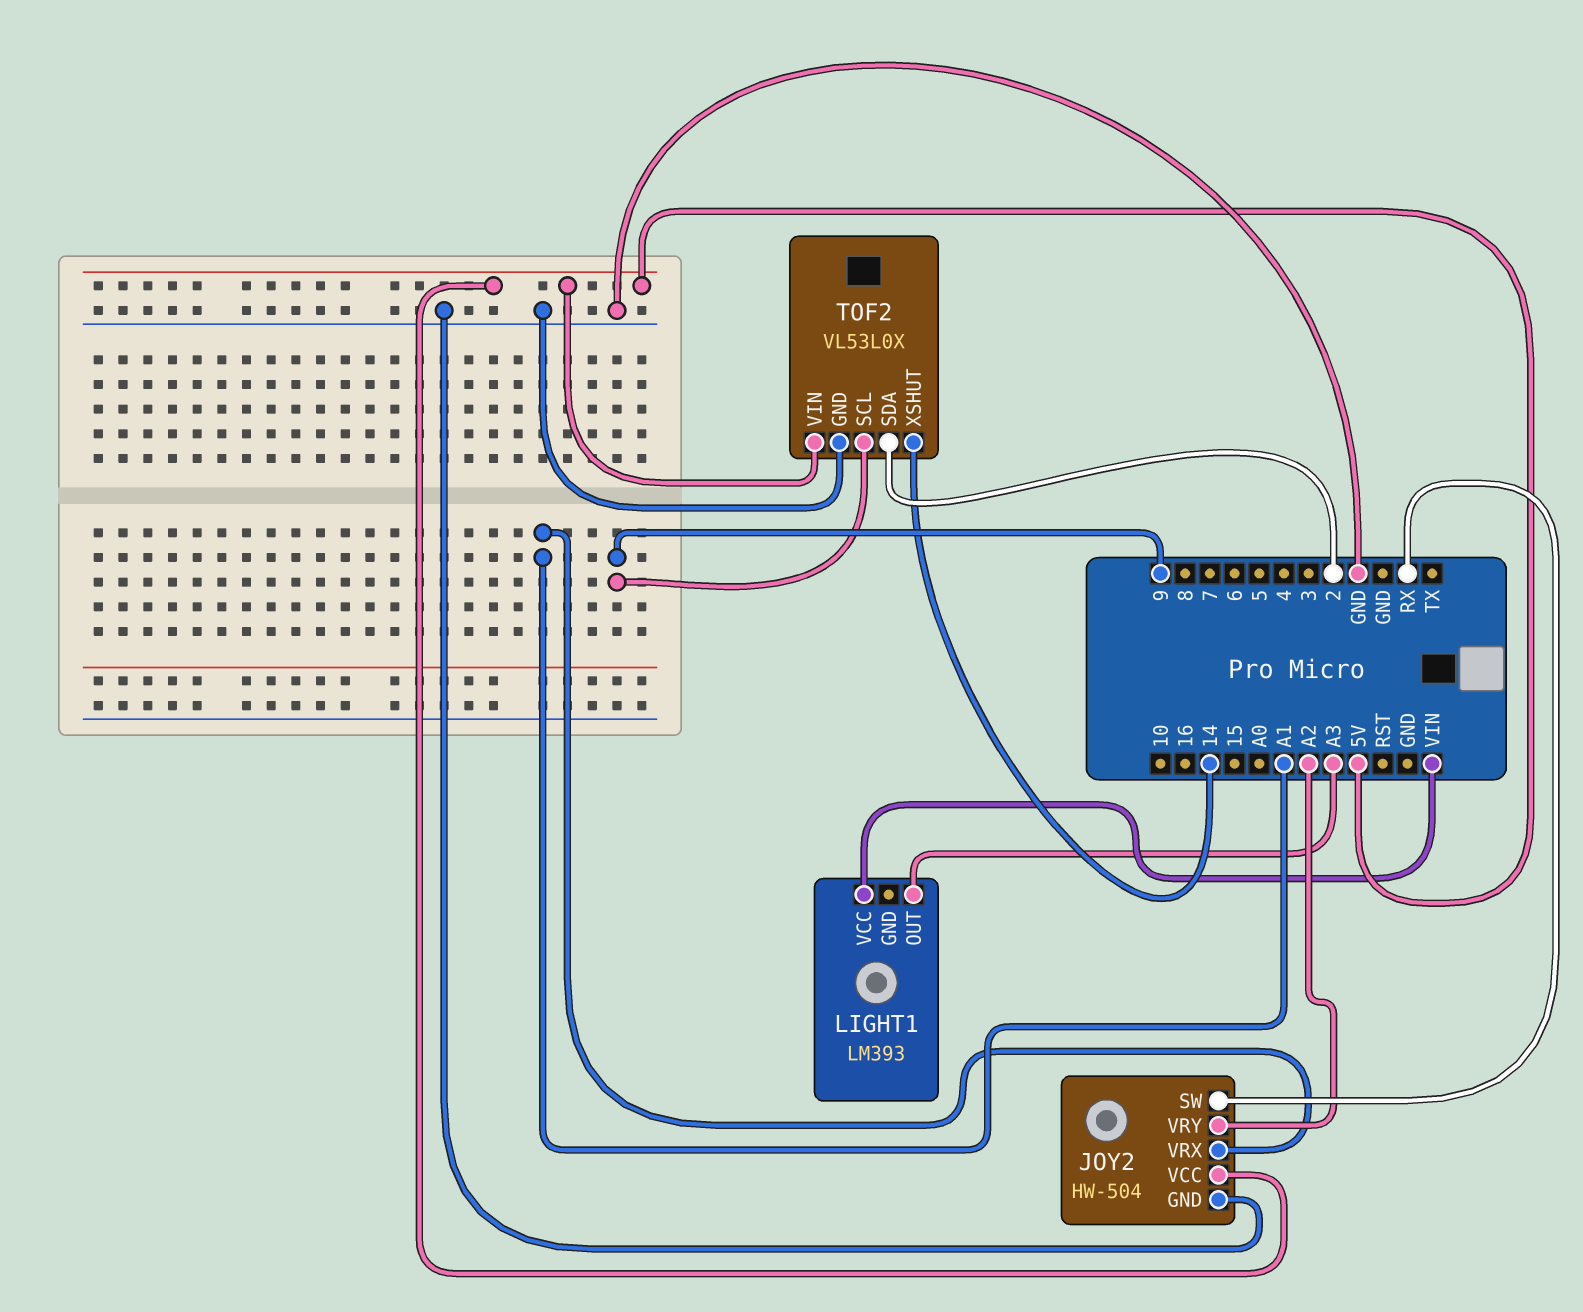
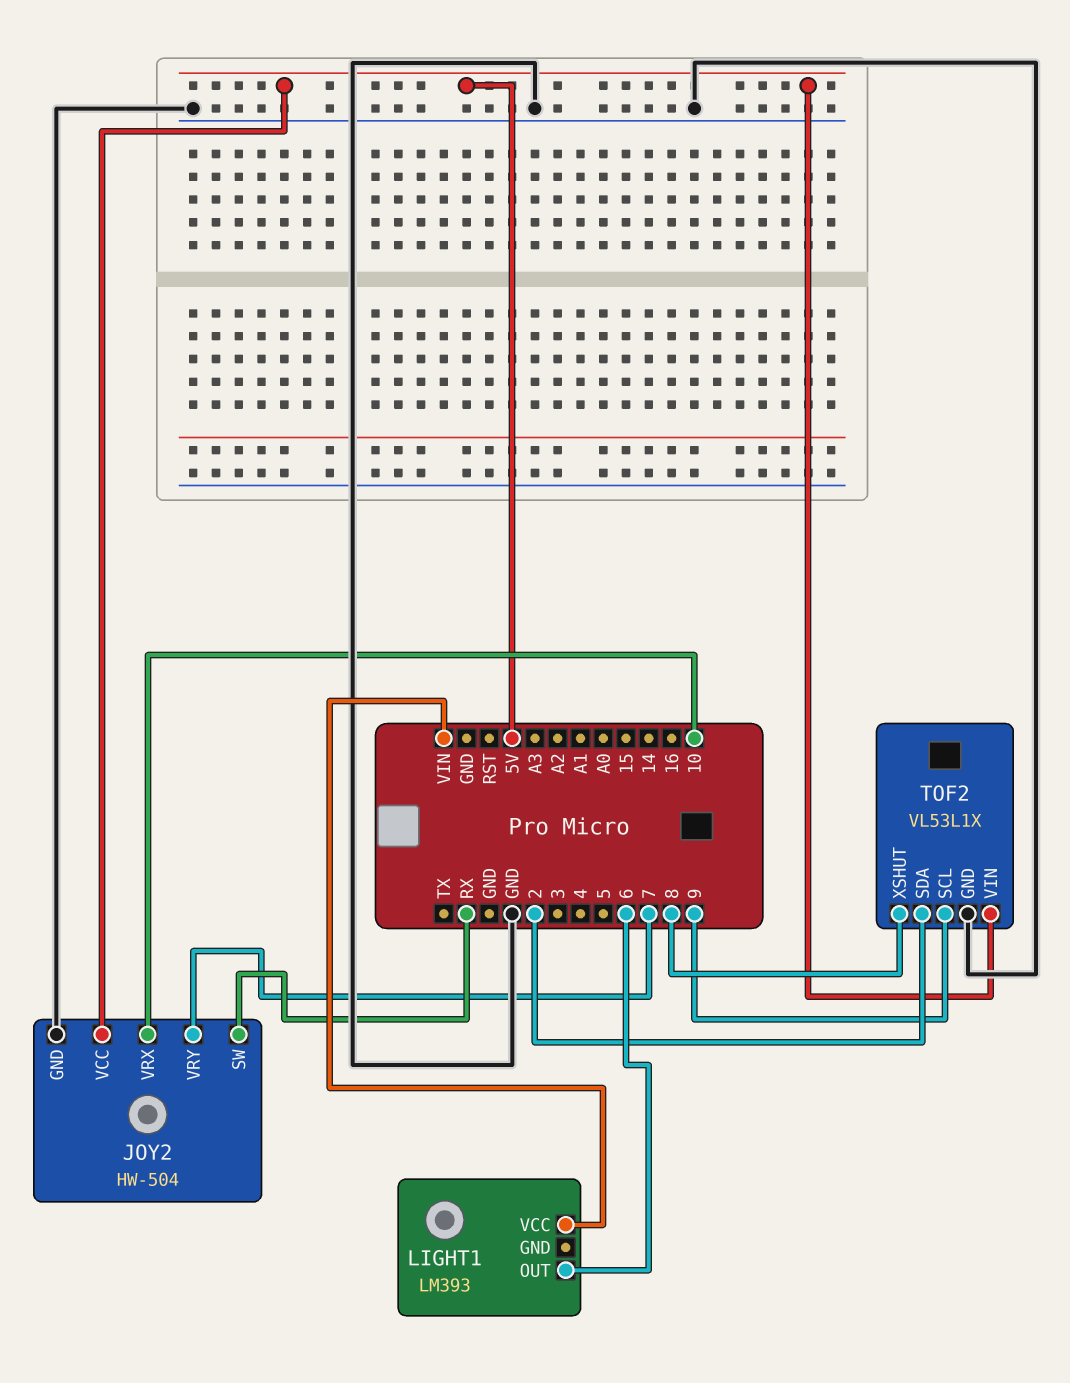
JOY2 pin VRX: A1 -> 10
JOY2 pin VRY: A2 -> 7
LIGHT1 pin OUT: A3 -> 6
TOF2: VL53L0X -> VL53L1X
TOF2 pin XSHUT: 14 -> 8

